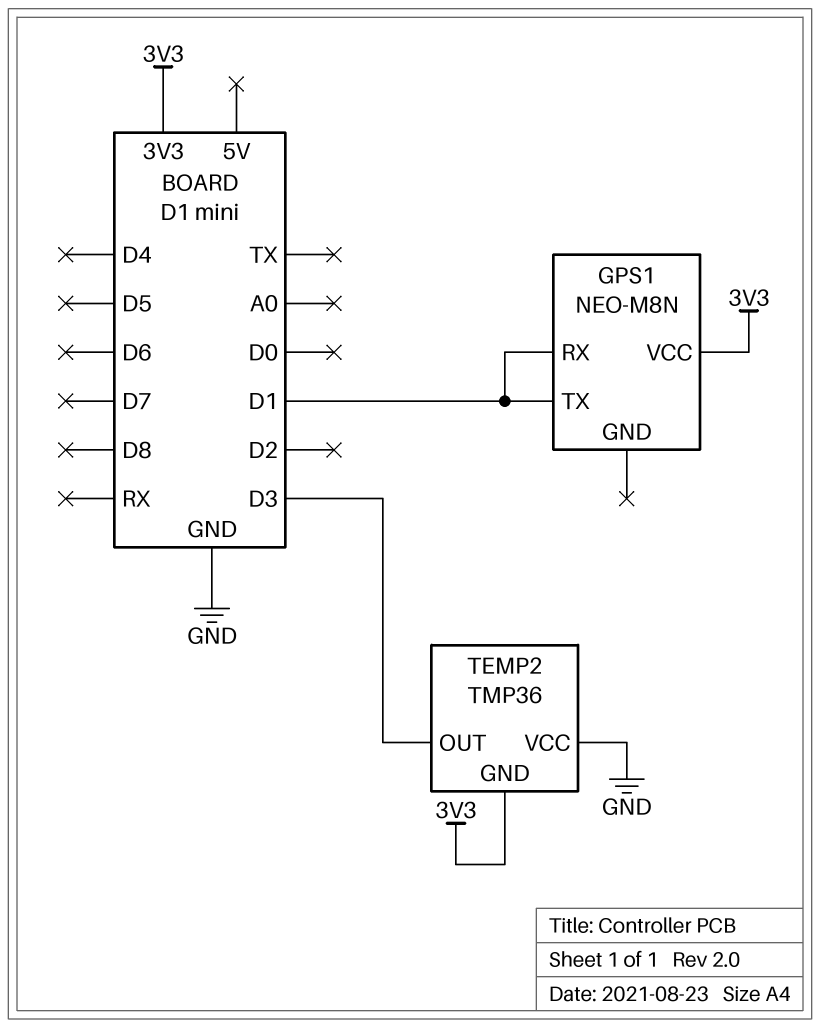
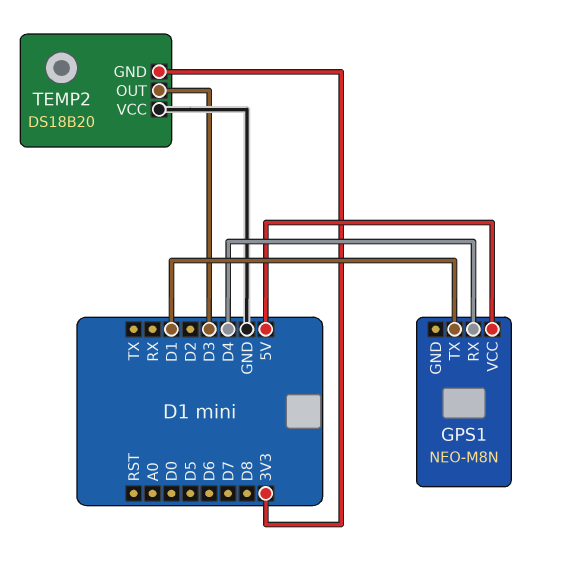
GPS1 pin RX: D1 -> D4
GPS1 pin VCC: 3V3 -> 5V
TEMP2: TMP36 -> DS18B20

